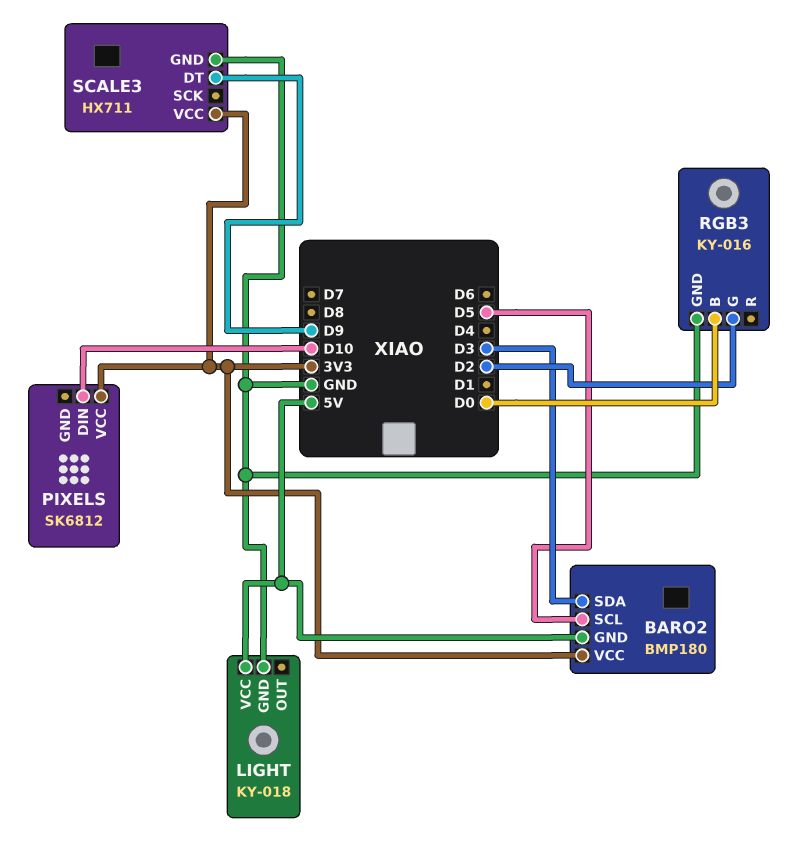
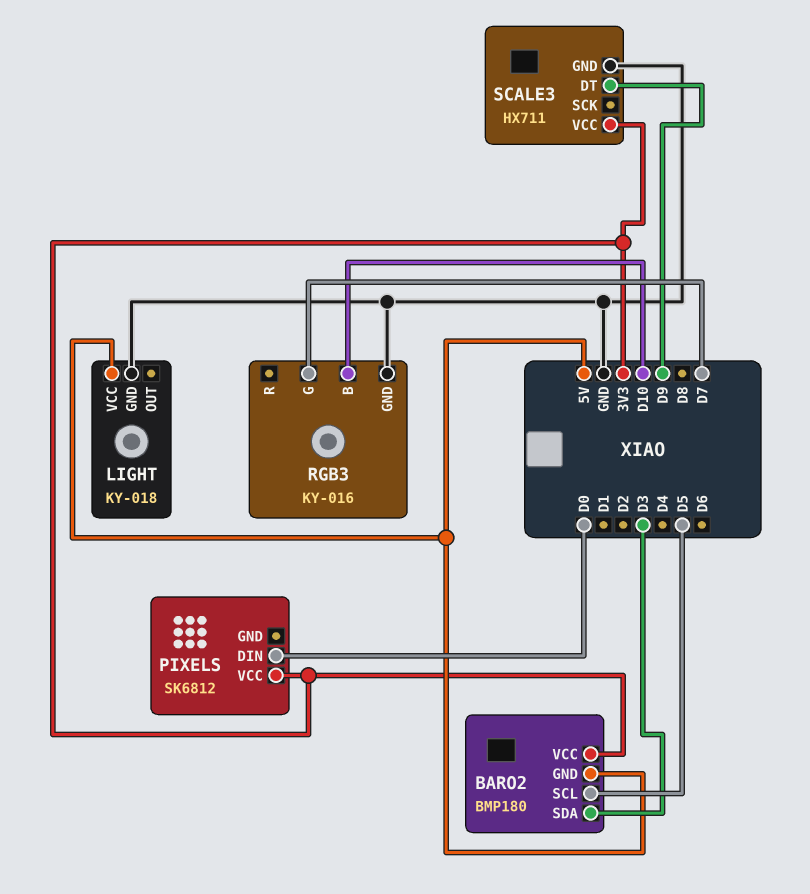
PIXELS pin DIN: D10 -> D0
RGB3 pin B: D0 -> D10
RGB3 pin G: D2 -> D7

